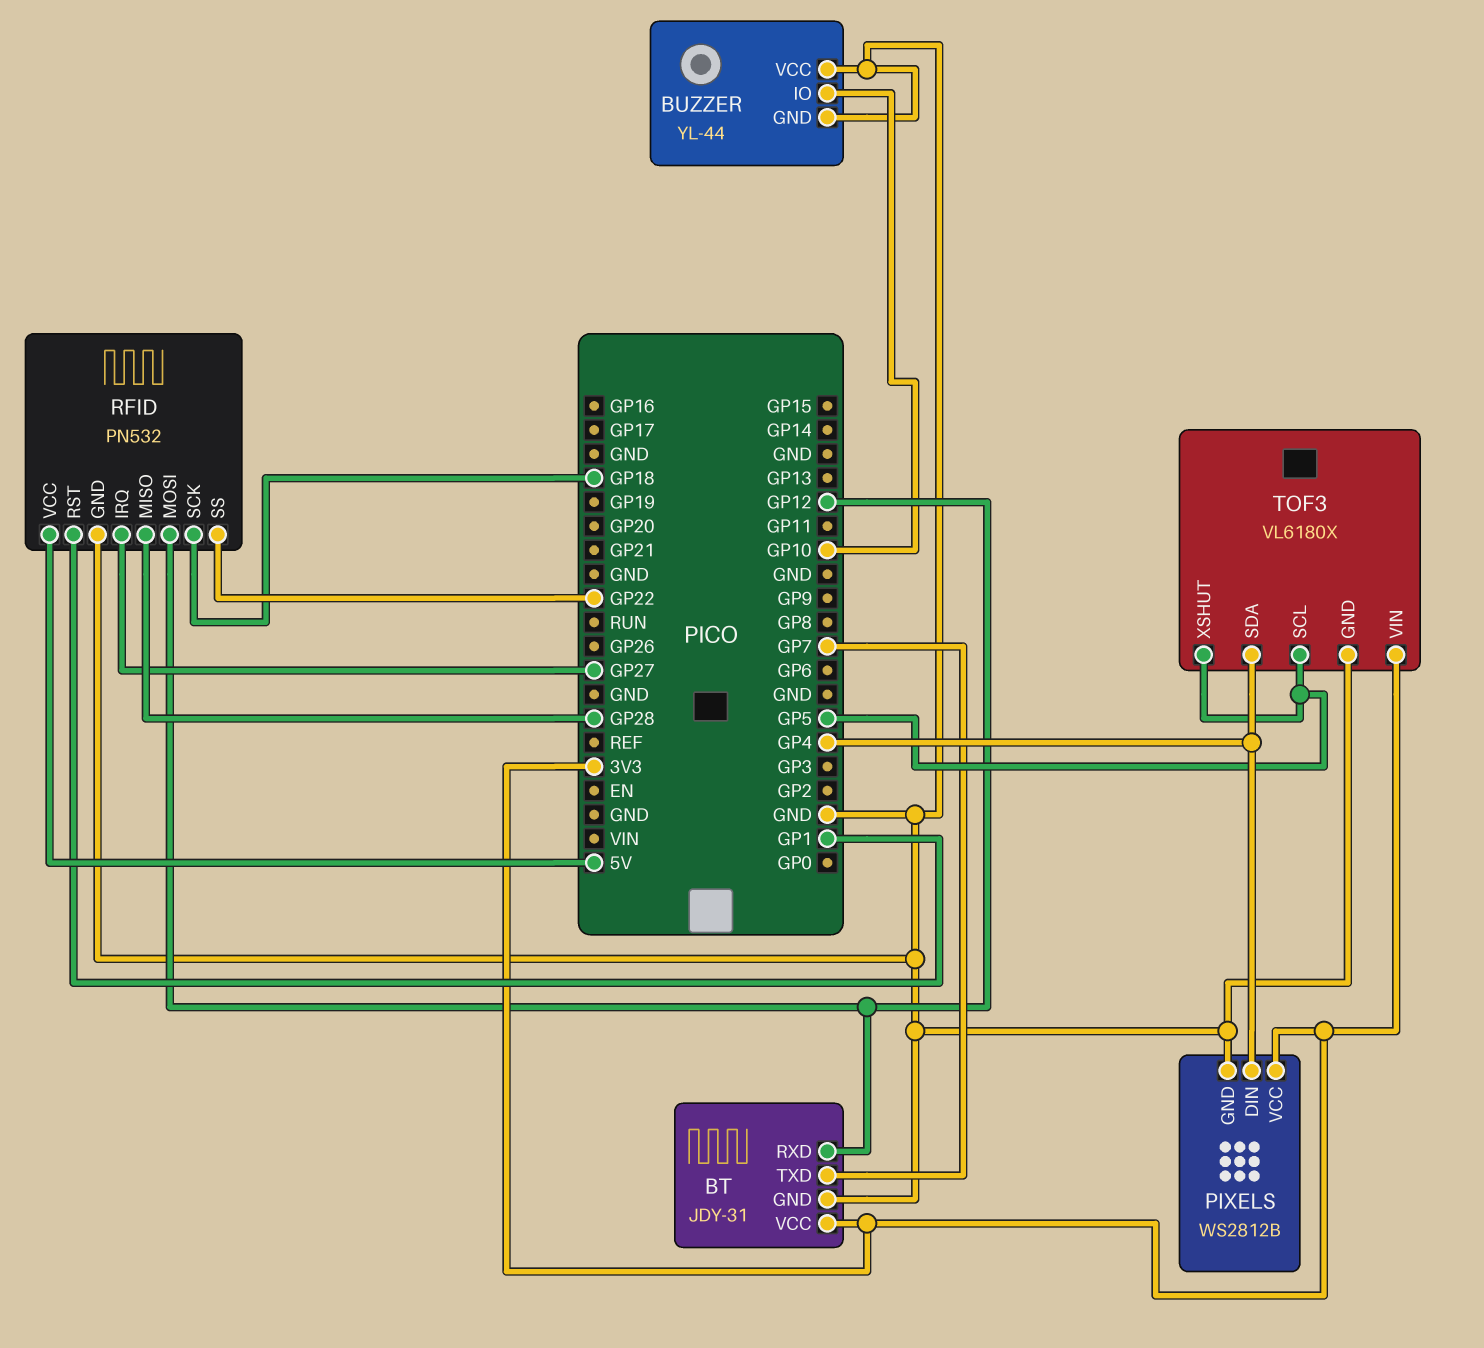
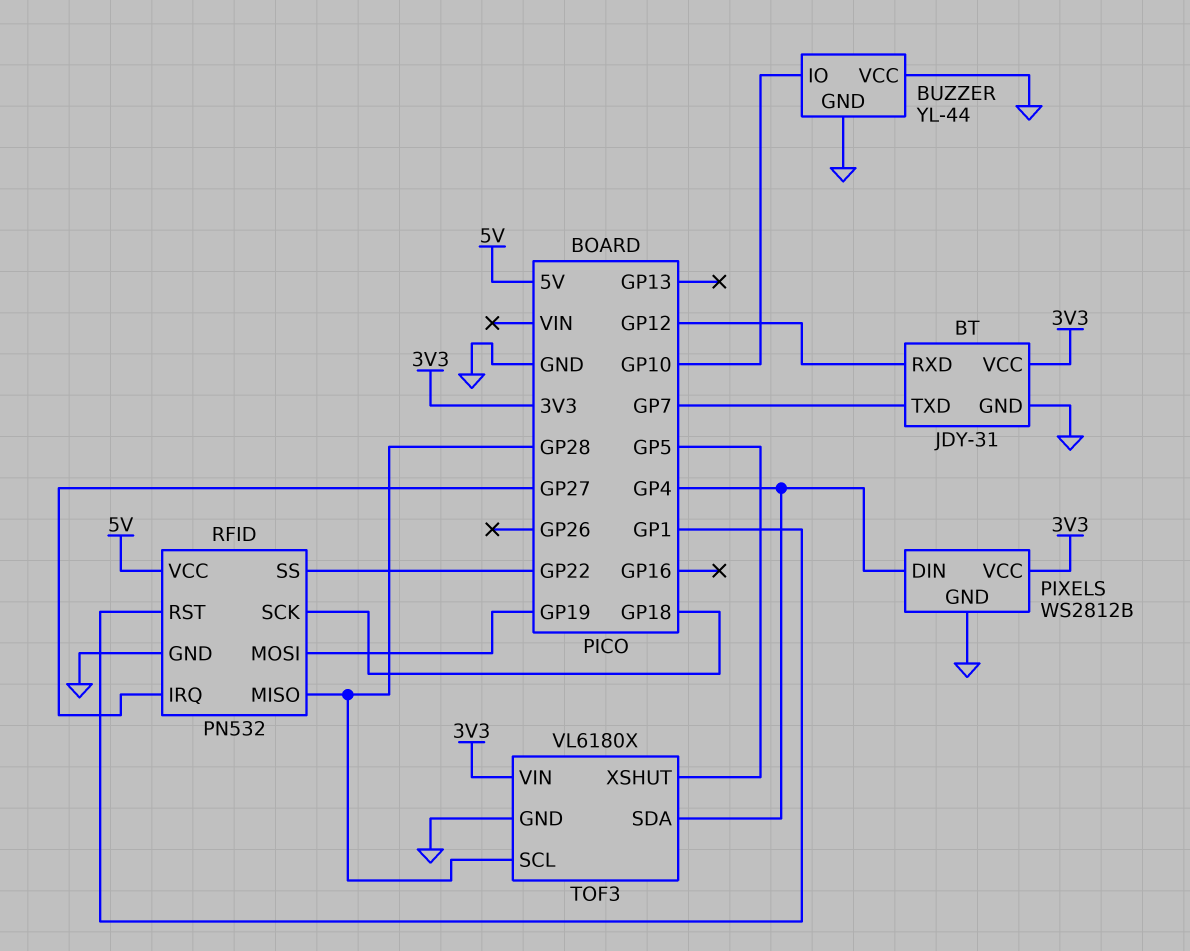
RFID pin MOSI: GP12 -> GP19
TOF3 pin SCL: GP5 -> GP28

